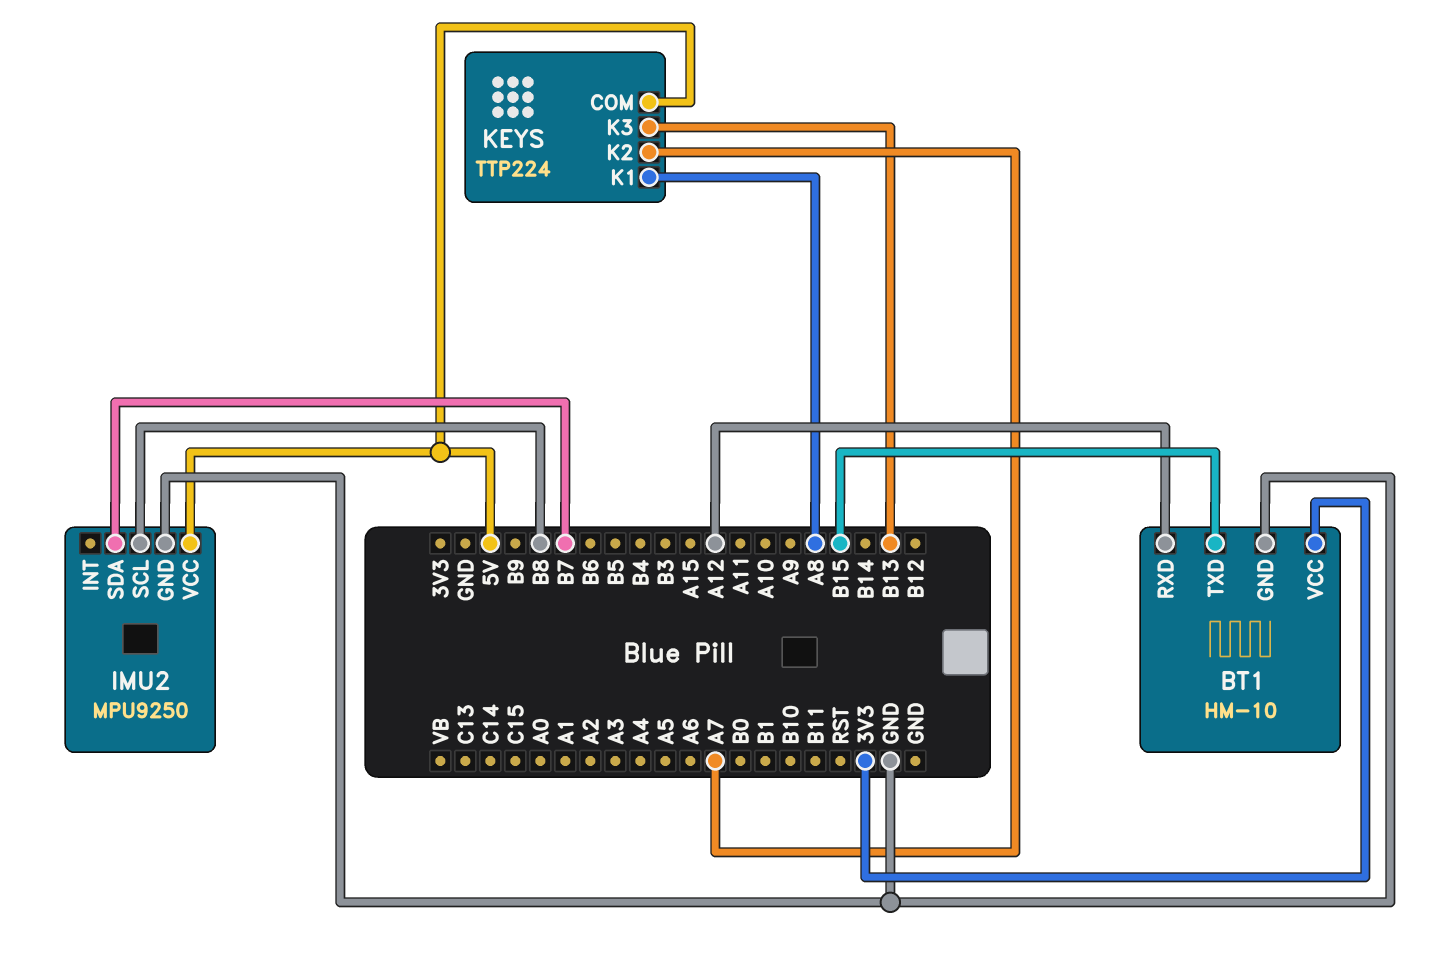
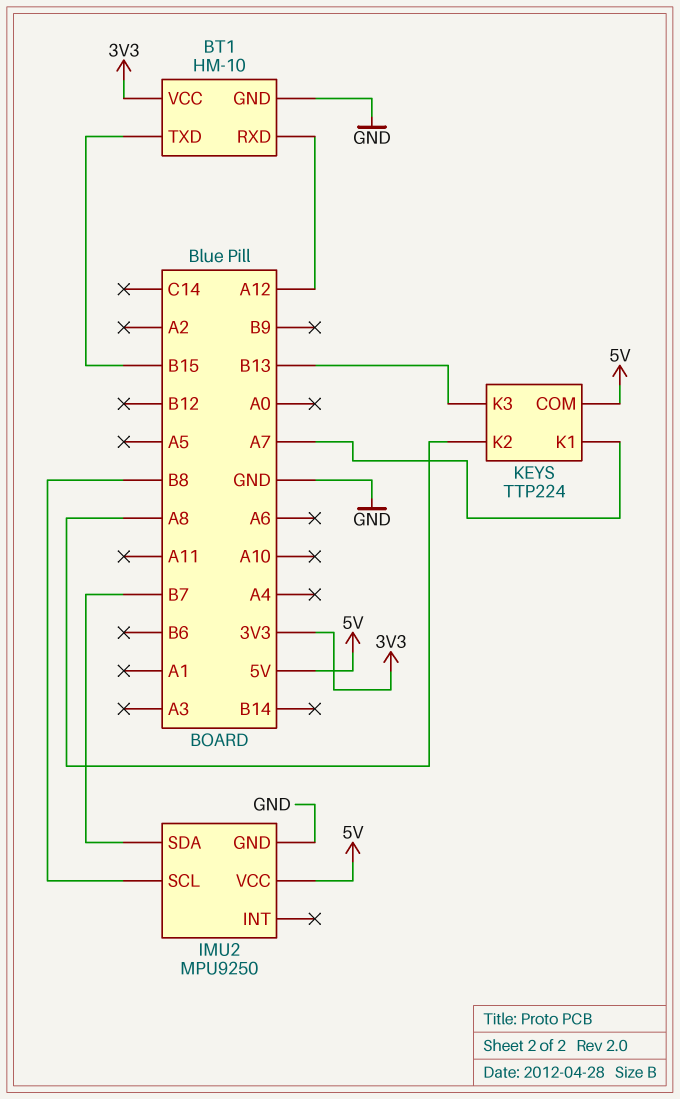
KEYS pin K1: A8 -> A7
KEYS pin K2: A7 -> A8

